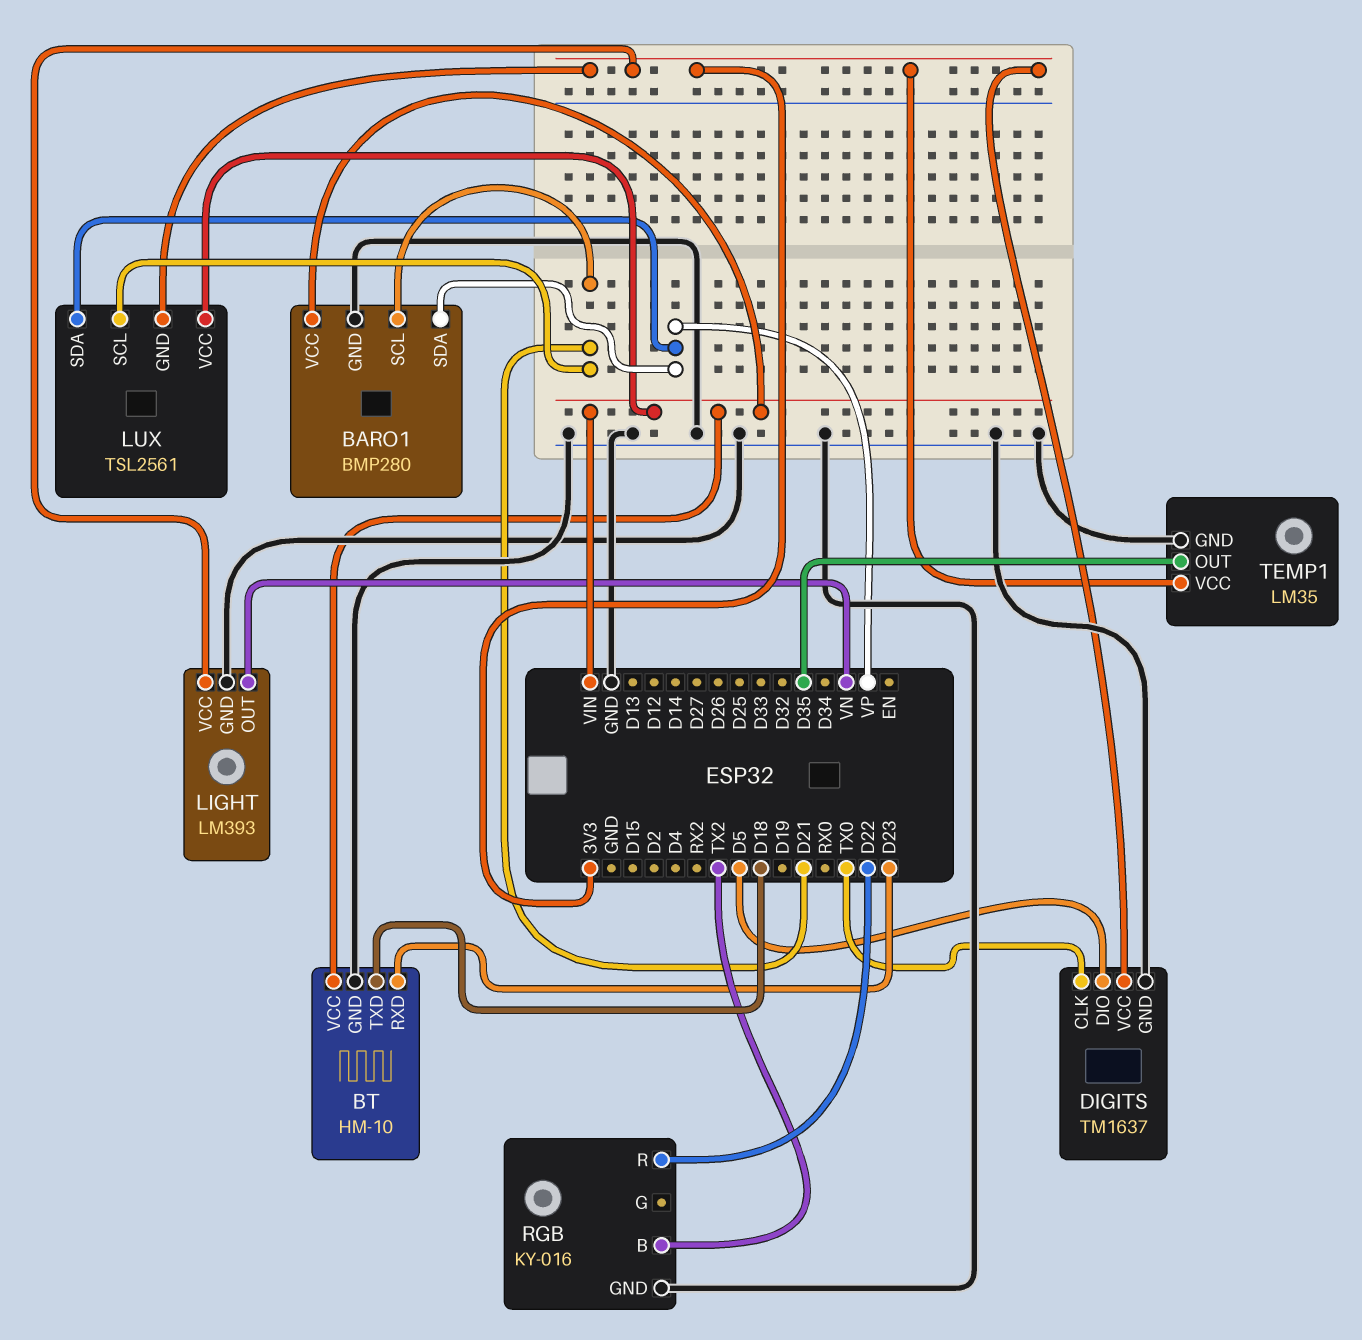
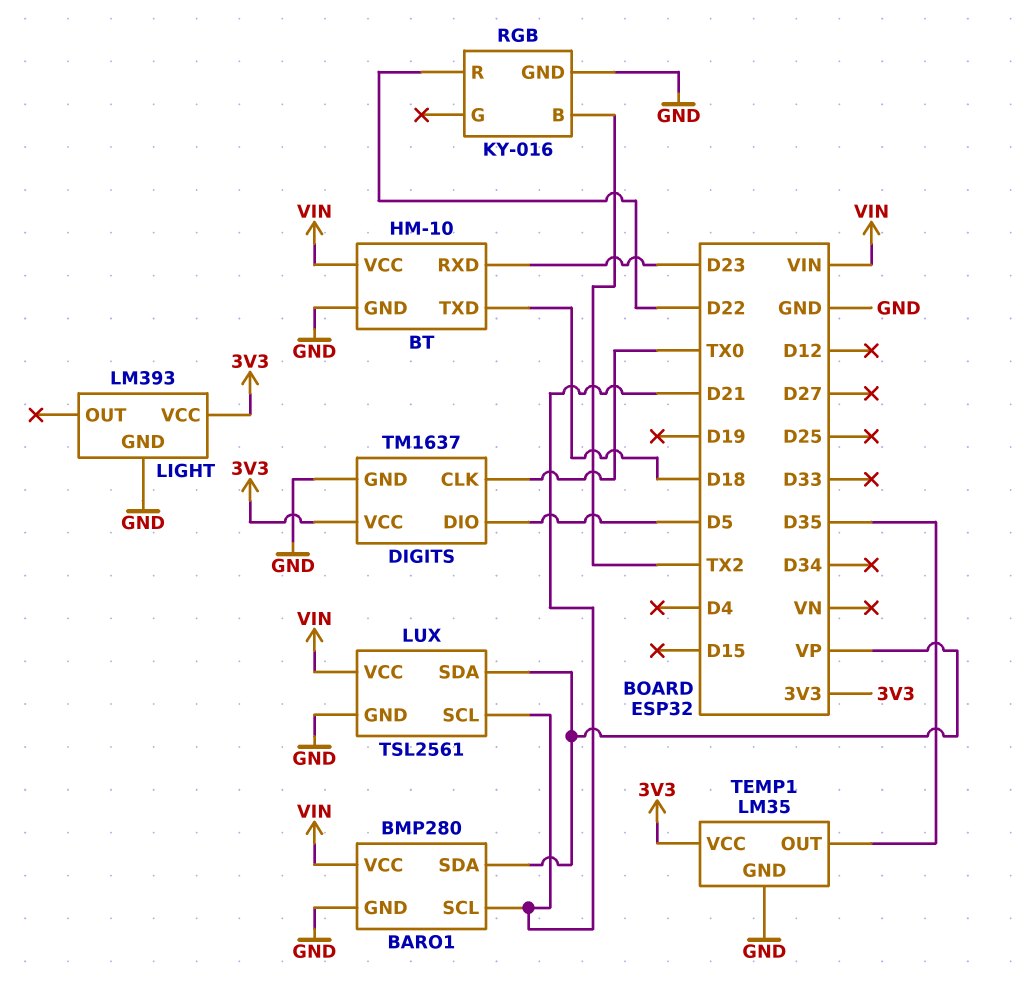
LIGHT pin OUT: VN -> none
LUX pin GND: 3V3 -> GND

